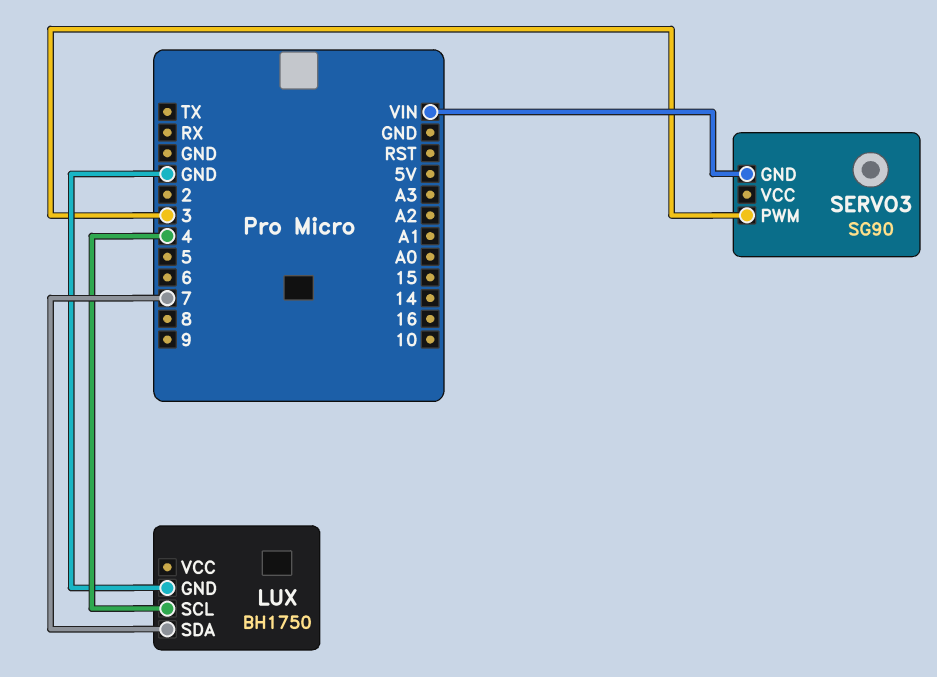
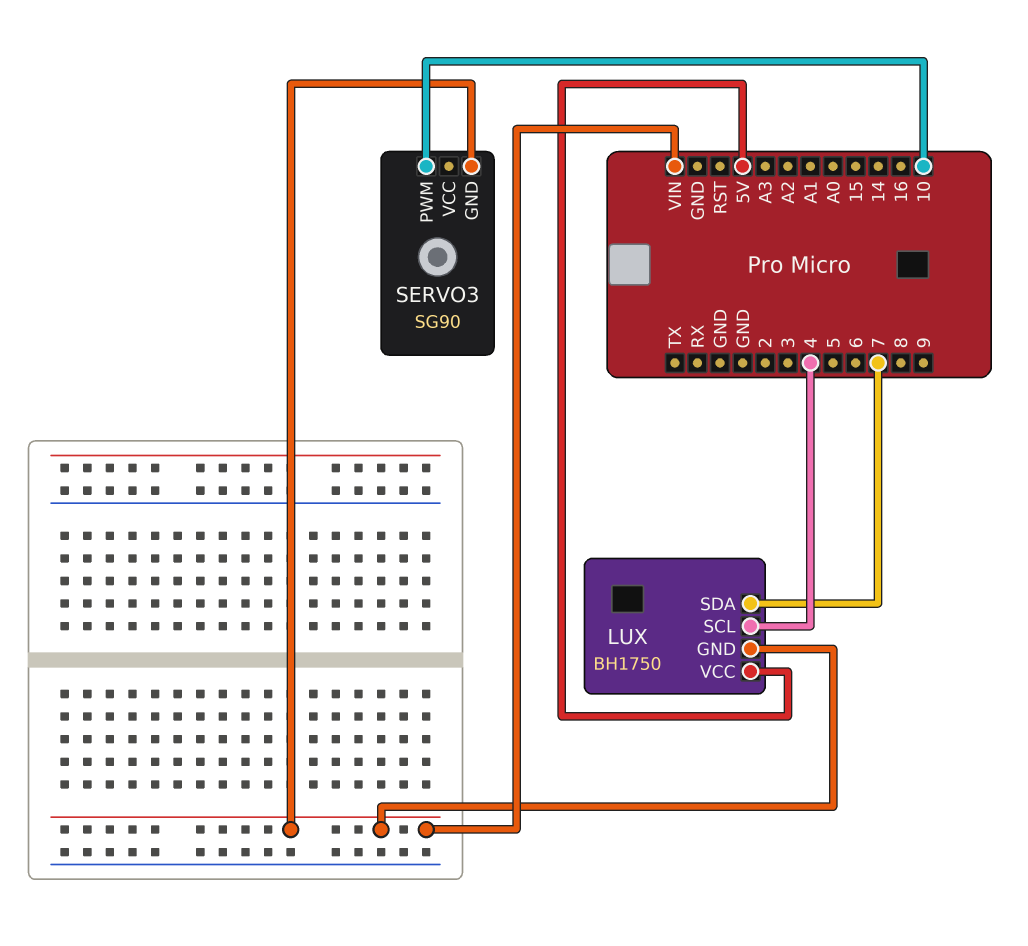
LUX pin GND: GND -> VIN
LUX pin VCC: none -> 5V
SERVO3 pin PWM: 3 -> 10

